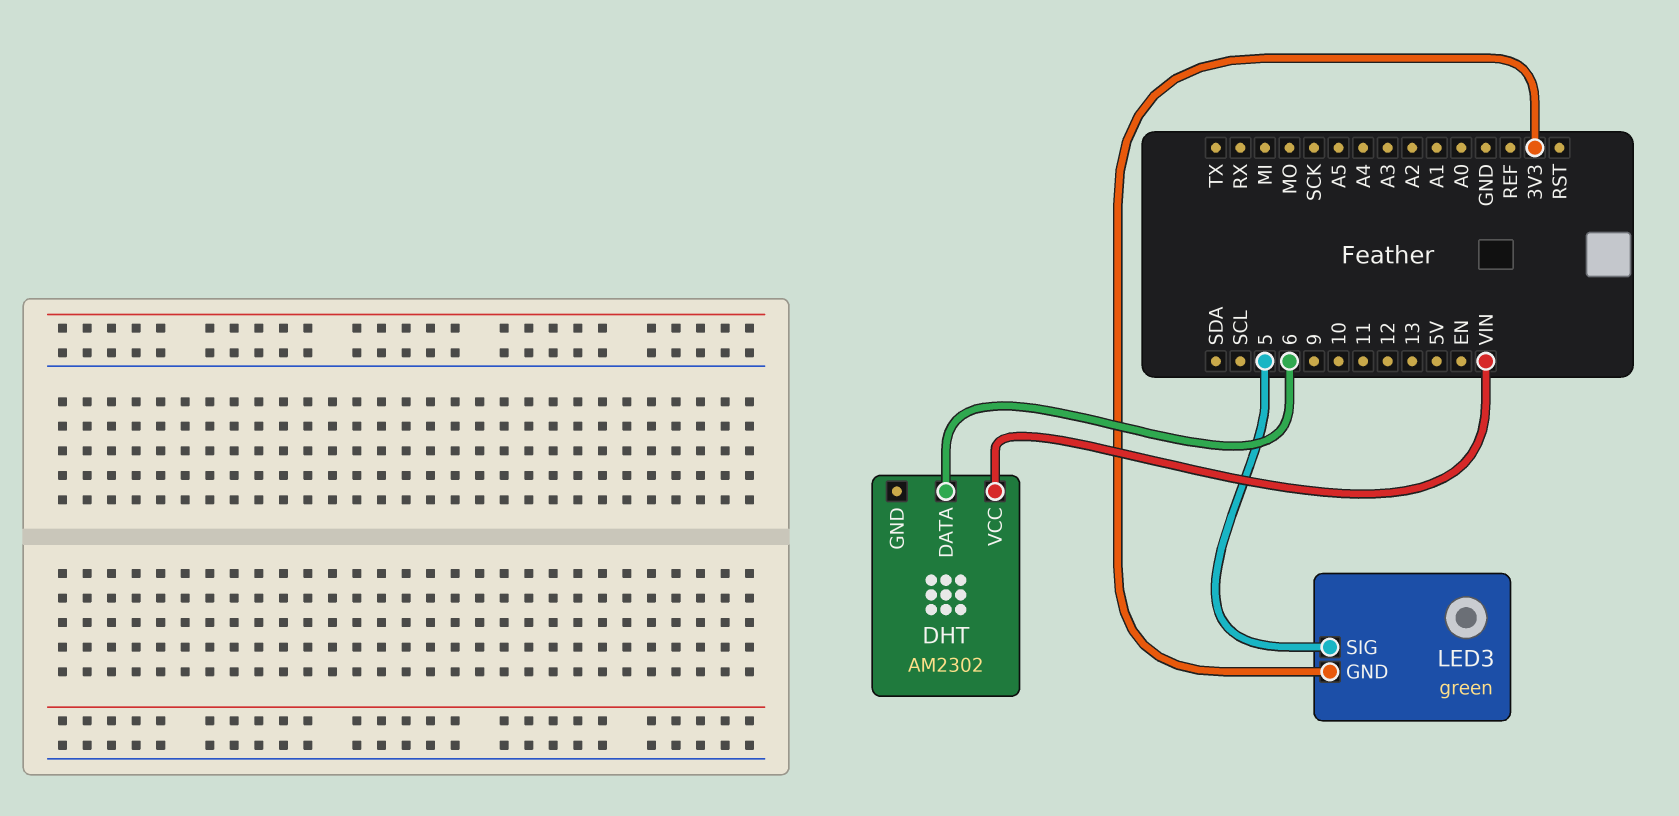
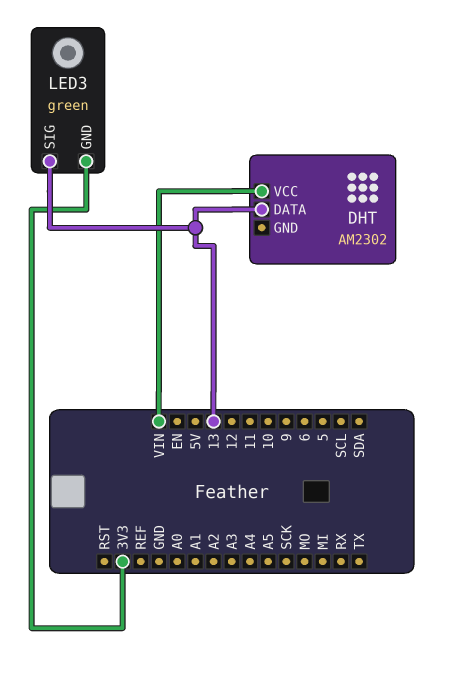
DHT pin DATA: 6 -> 13
LED3 pin SIG: 5 -> 13

